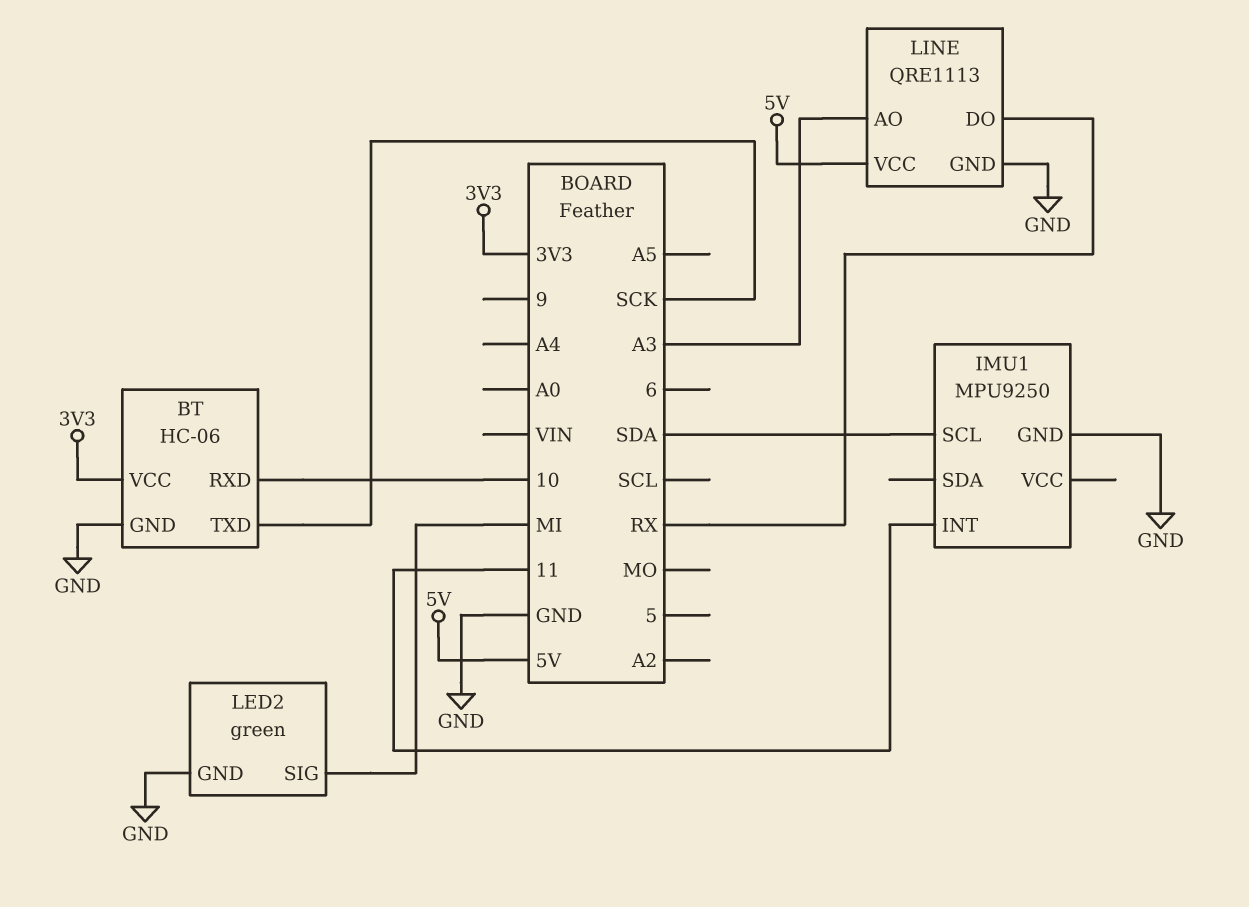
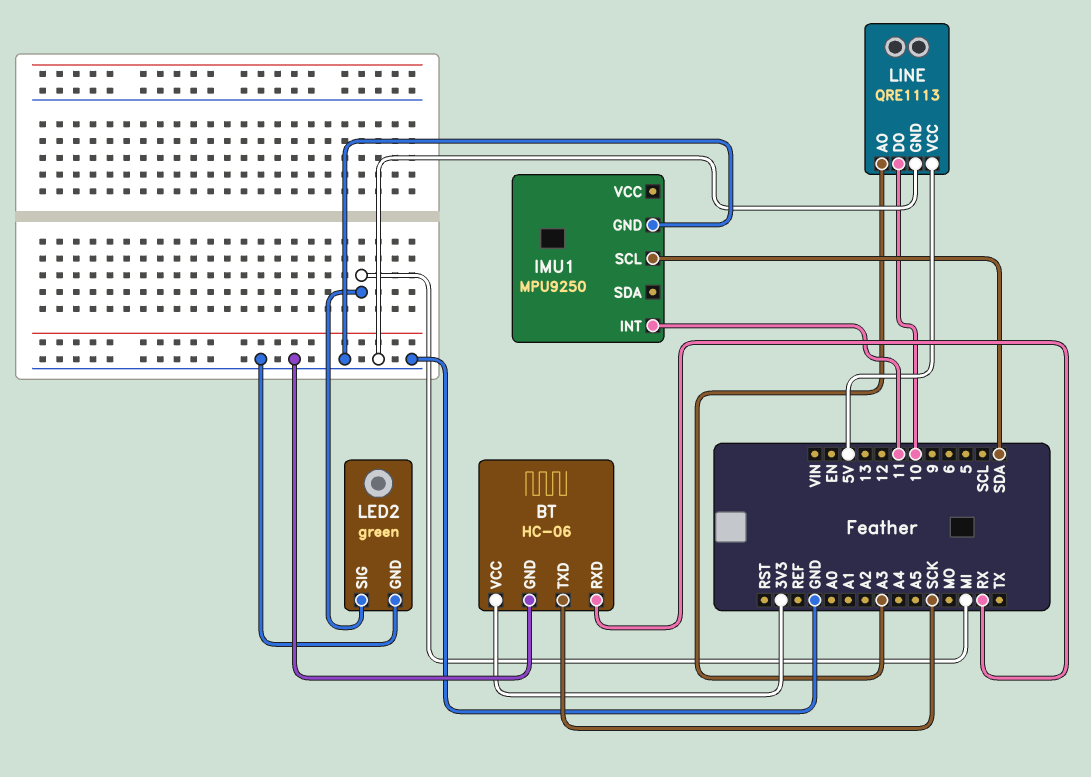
BT pin RXD: 10 -> RX
LINE pin DO: RX -> 10

